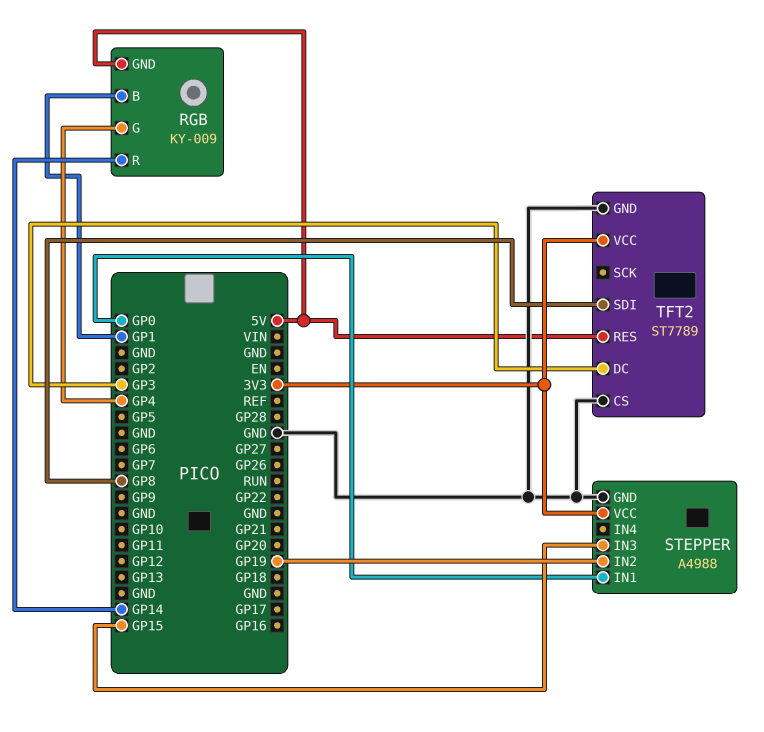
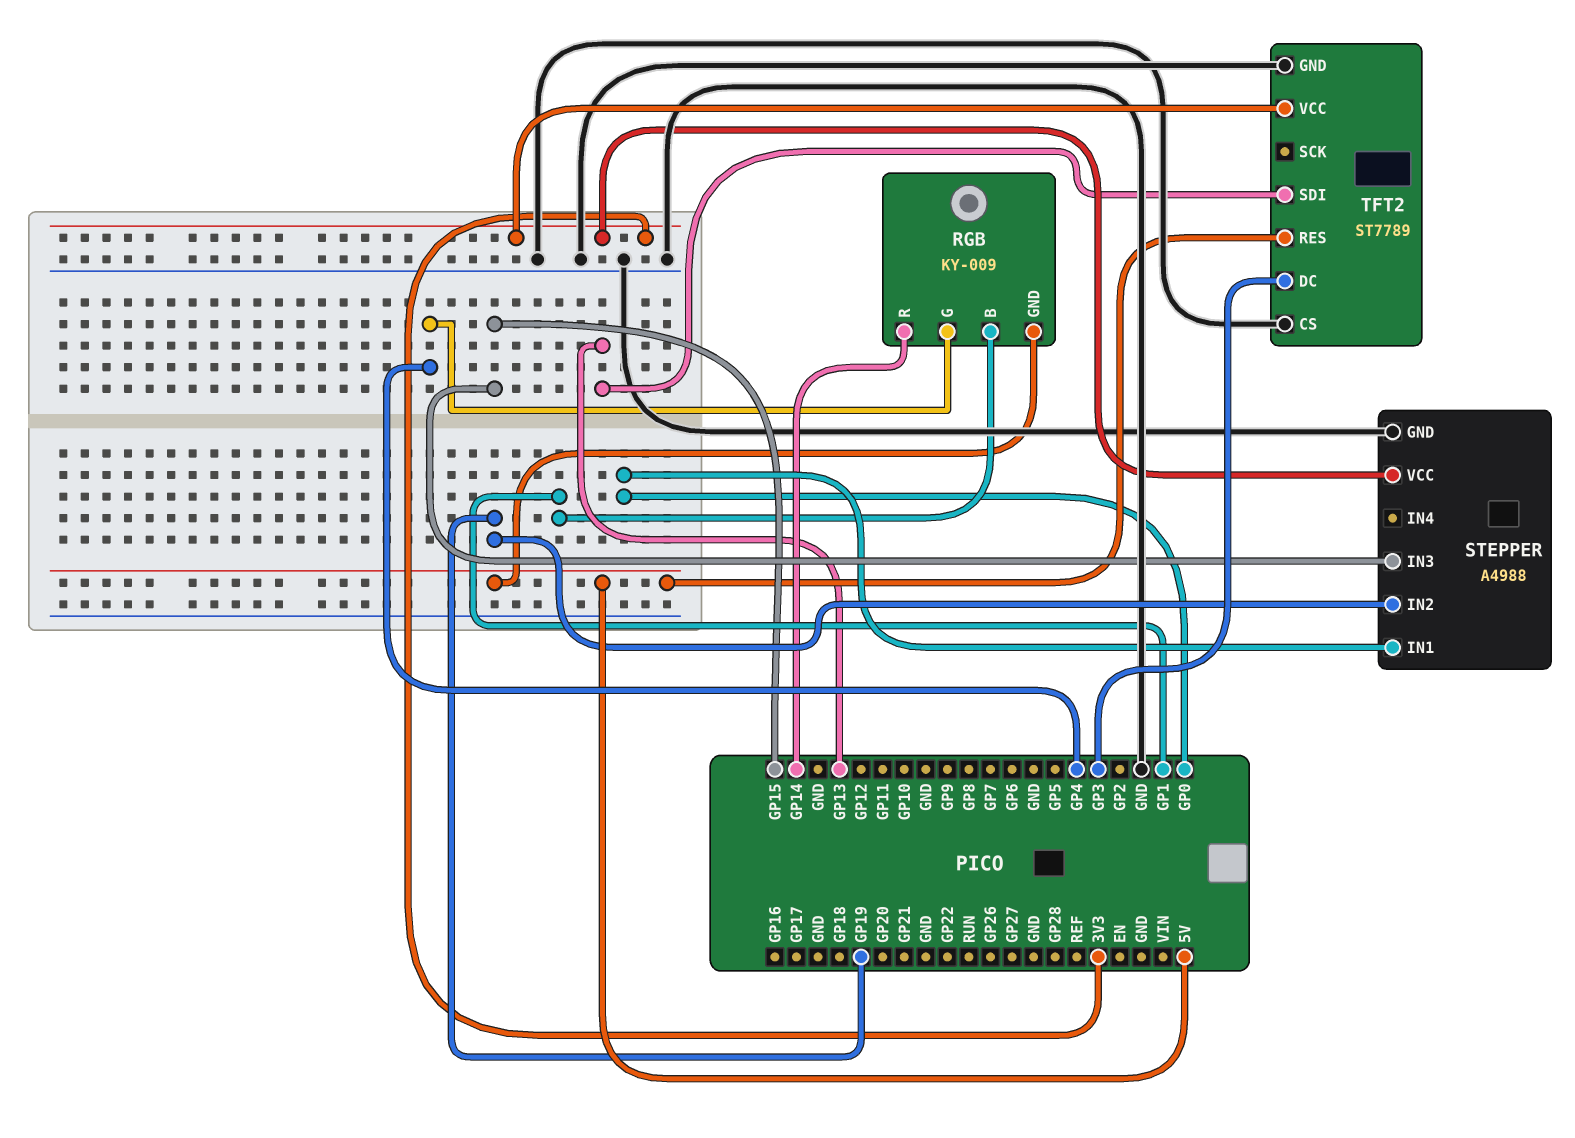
TFT2 pin SDI: GP8 -> GP13

